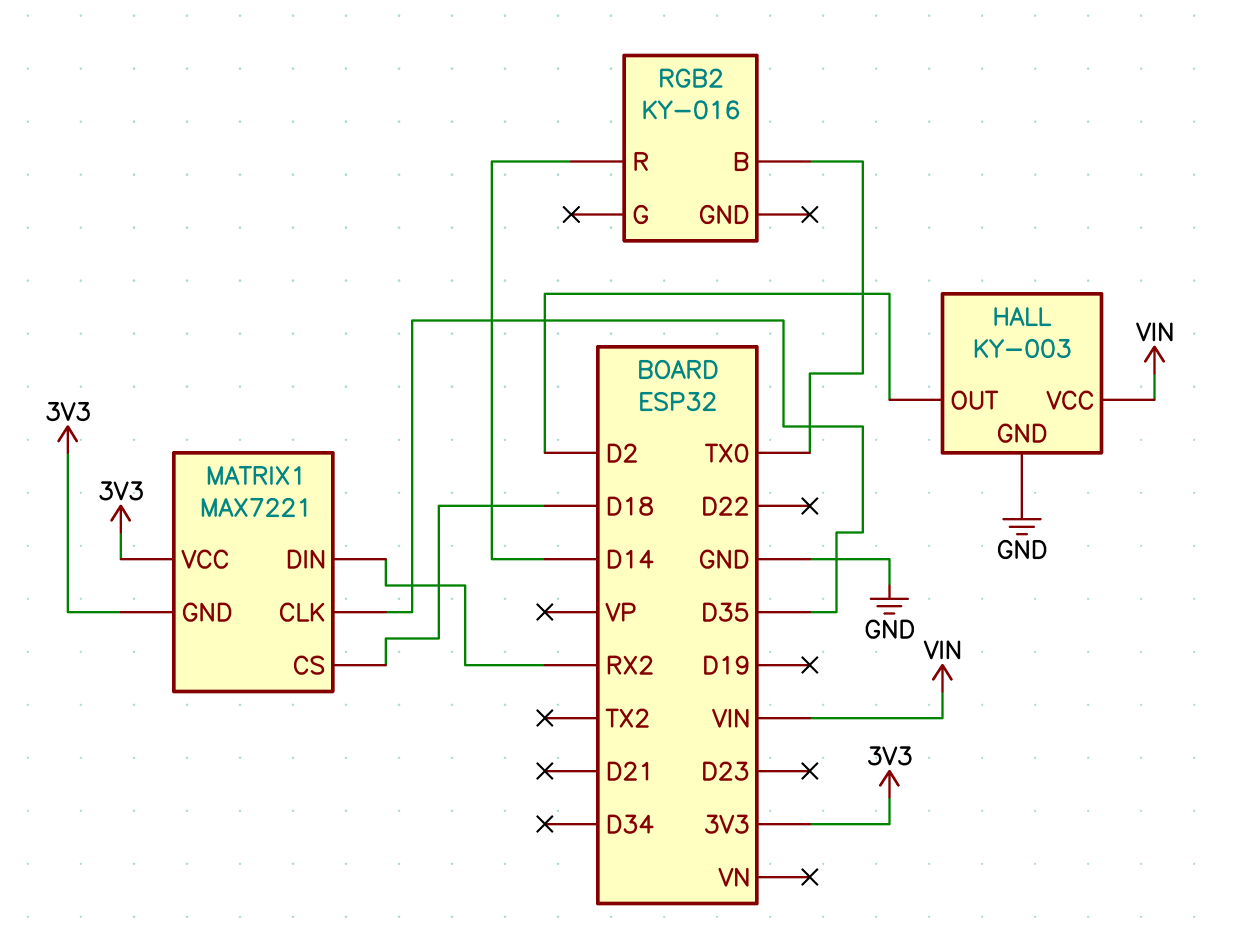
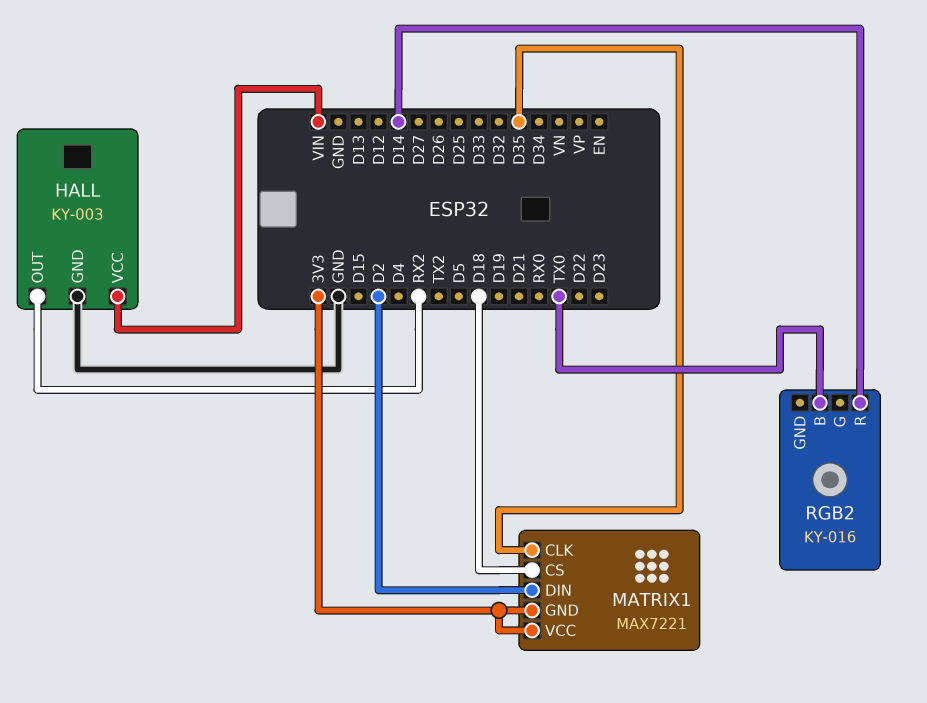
HALL pin OUT: D2 -> RX2
MATRIX1 pin DIN: RX2 -> D2

